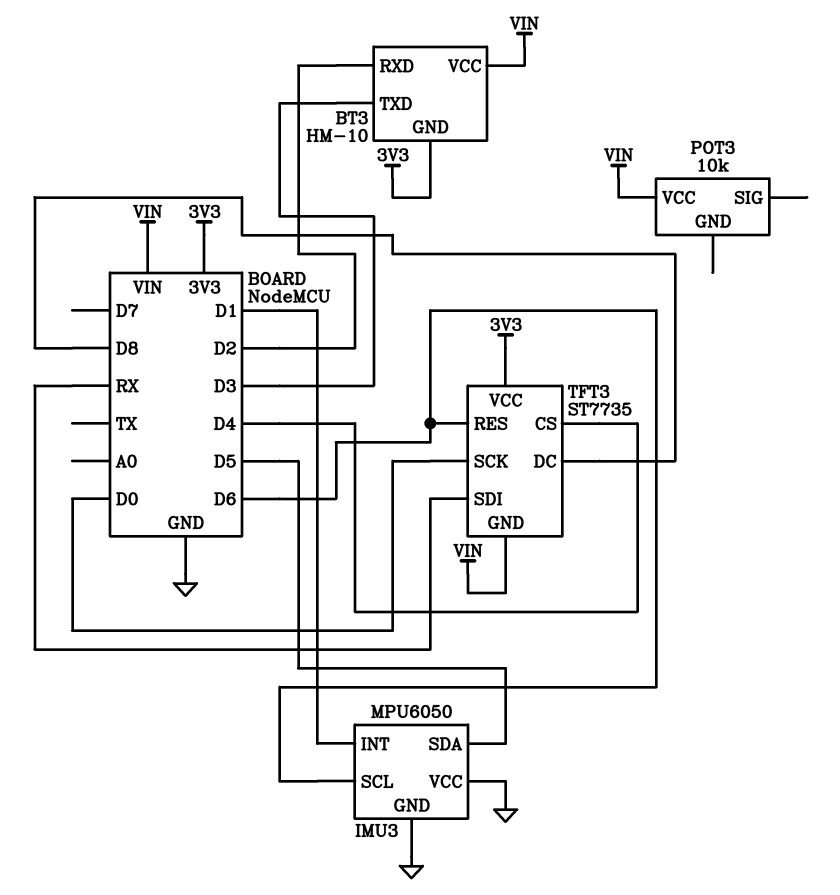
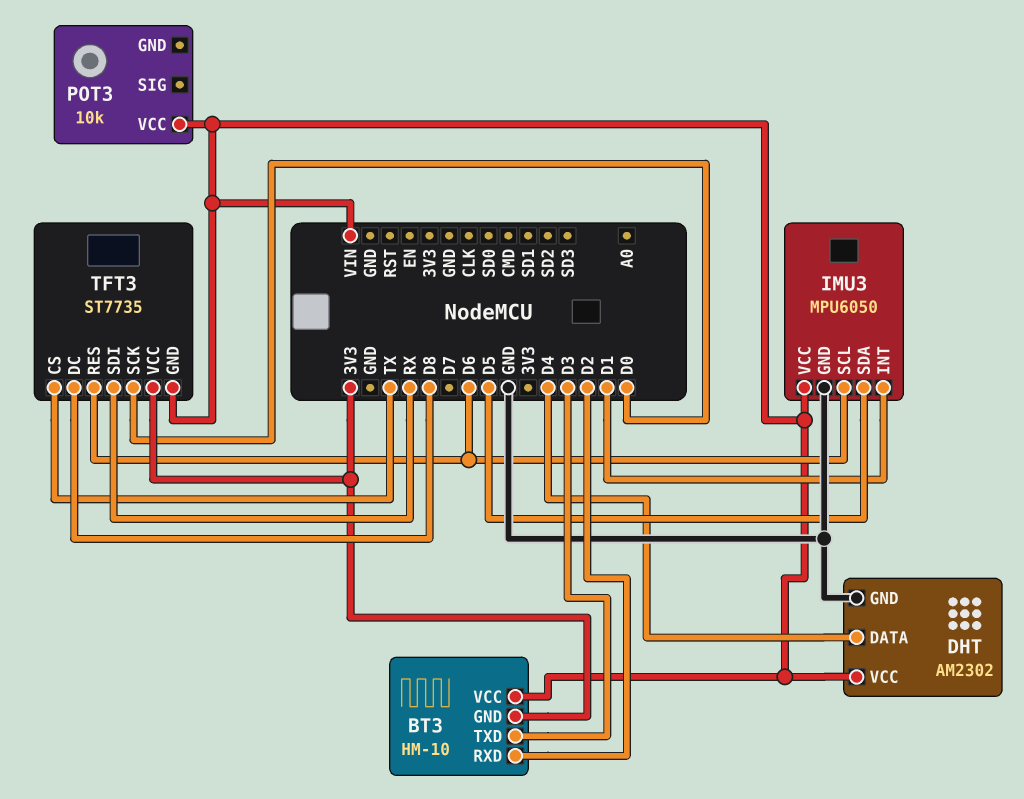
DHT: none -> AM2302
DHT pin DATA: none -> D4
DHT pin GND: none -> GND
DHT pin VCC: none -> VIN
IMU3 pin VCC: GND -> VIN
TFT3 pin CS: D4 -> TX

